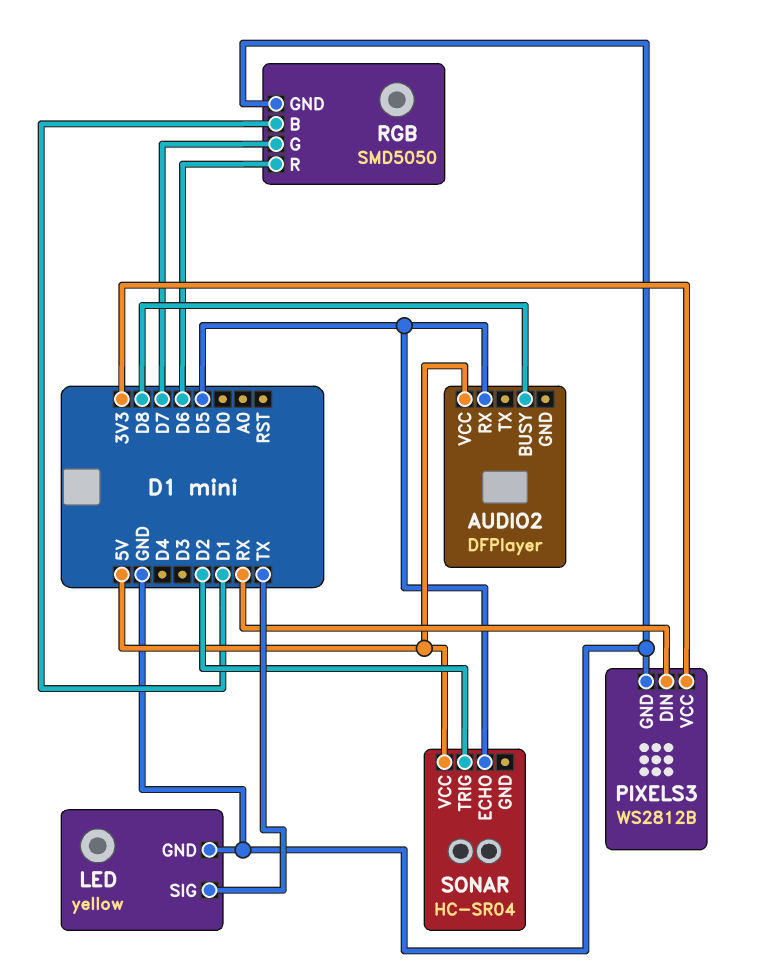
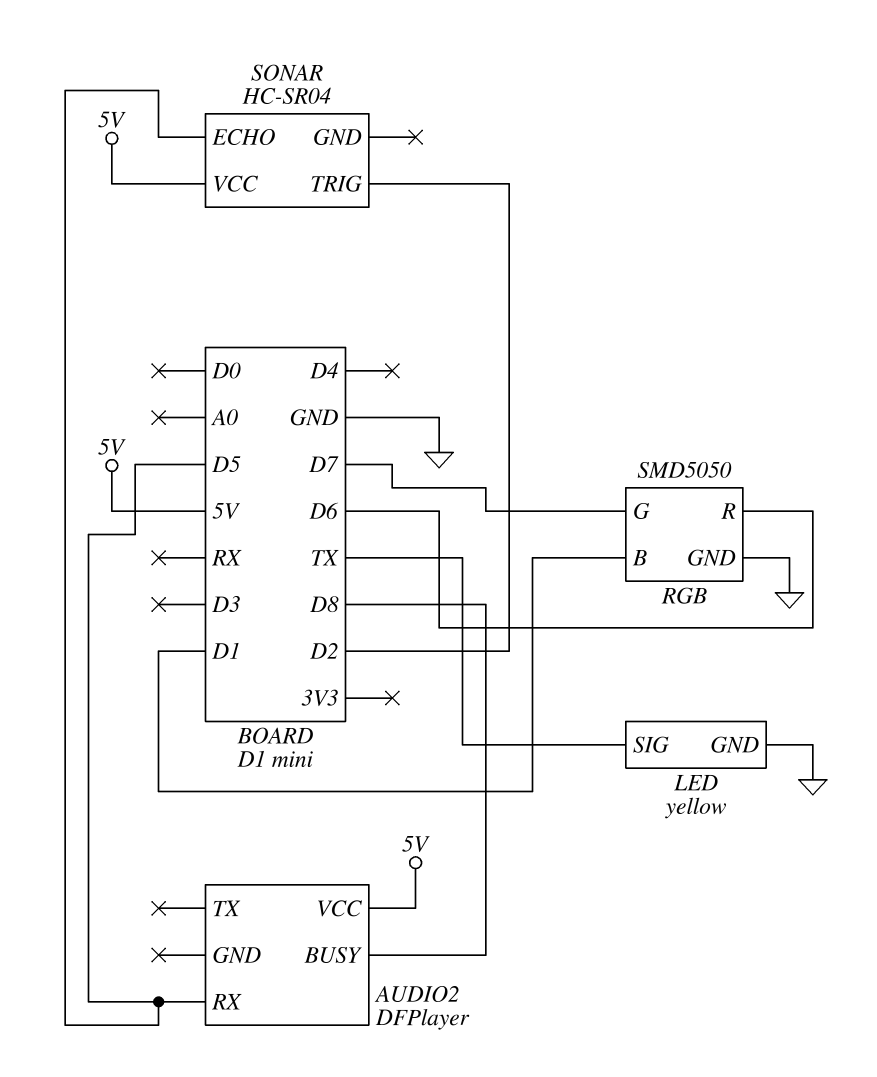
PIXELS3: WS2812B -> none
PIXELS3 pin DIN: RX -> none
PIXELS3 pin GND: GND -> none
PIXELS3 pin VCC: 3V3 -> none

